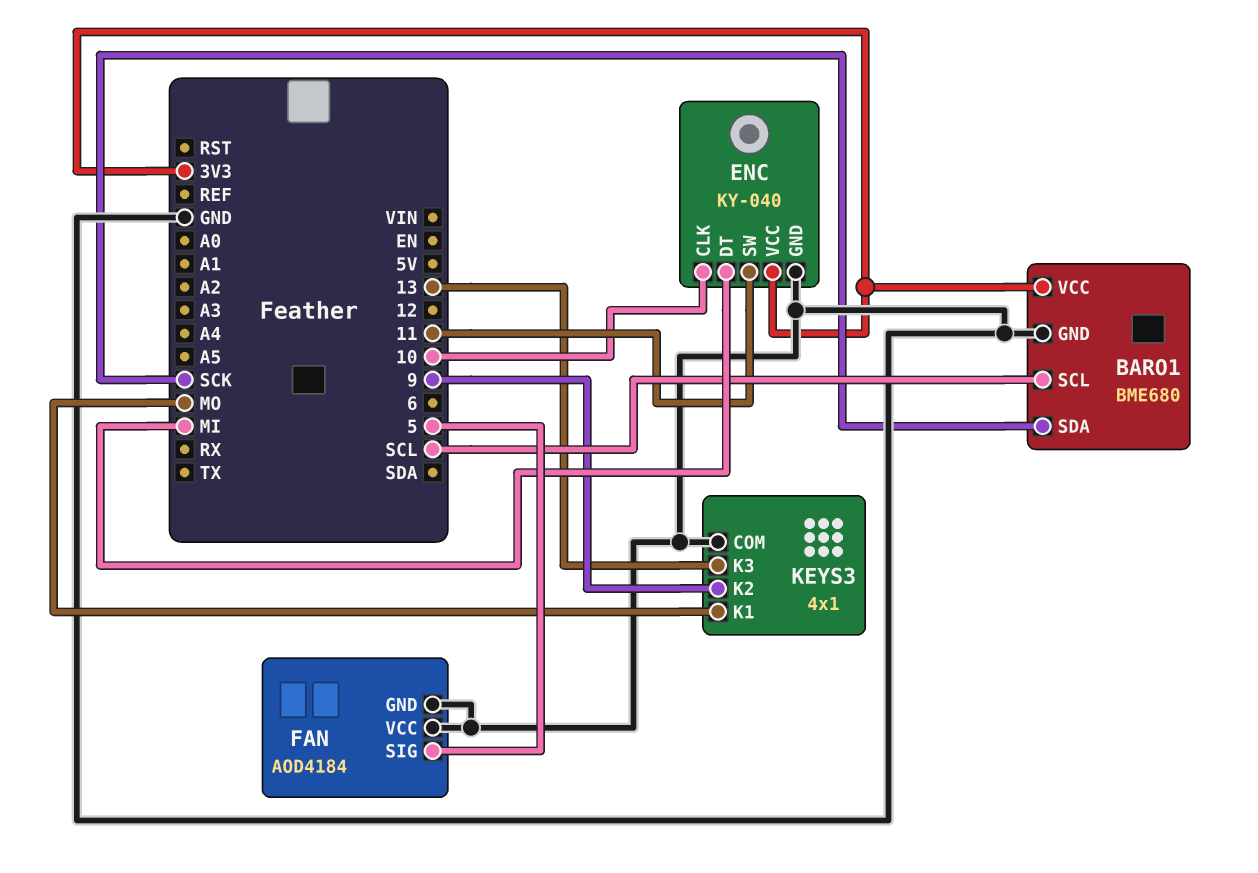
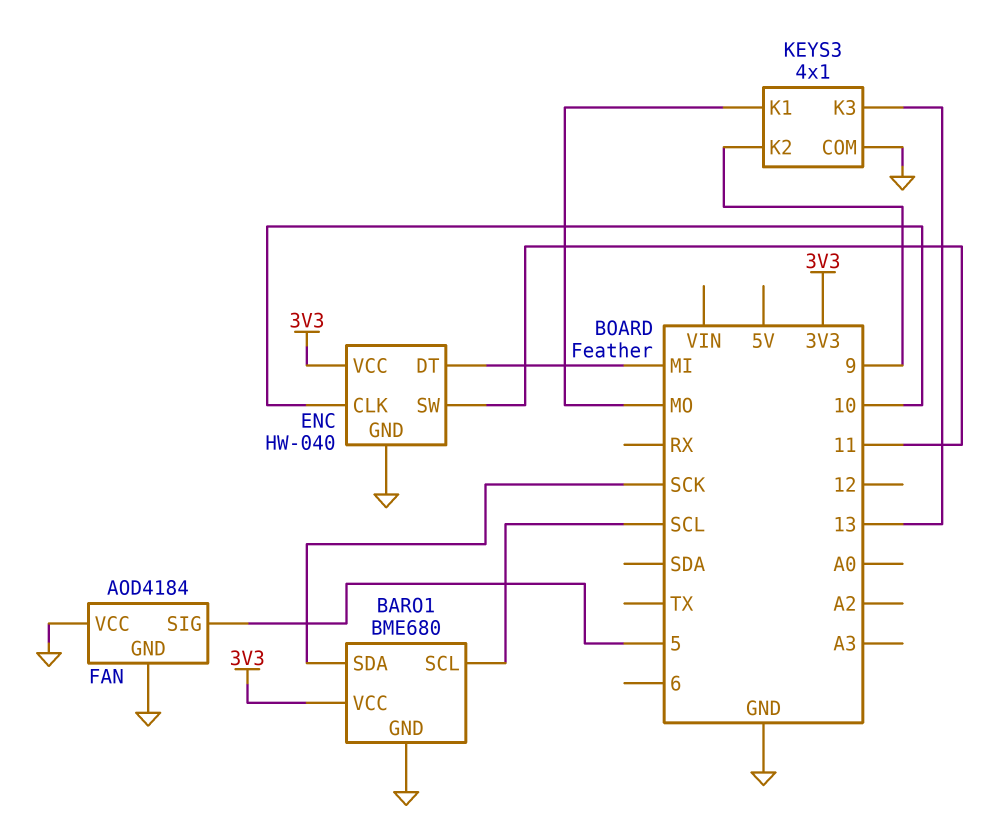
ENC: KY-040 -> HW-040

